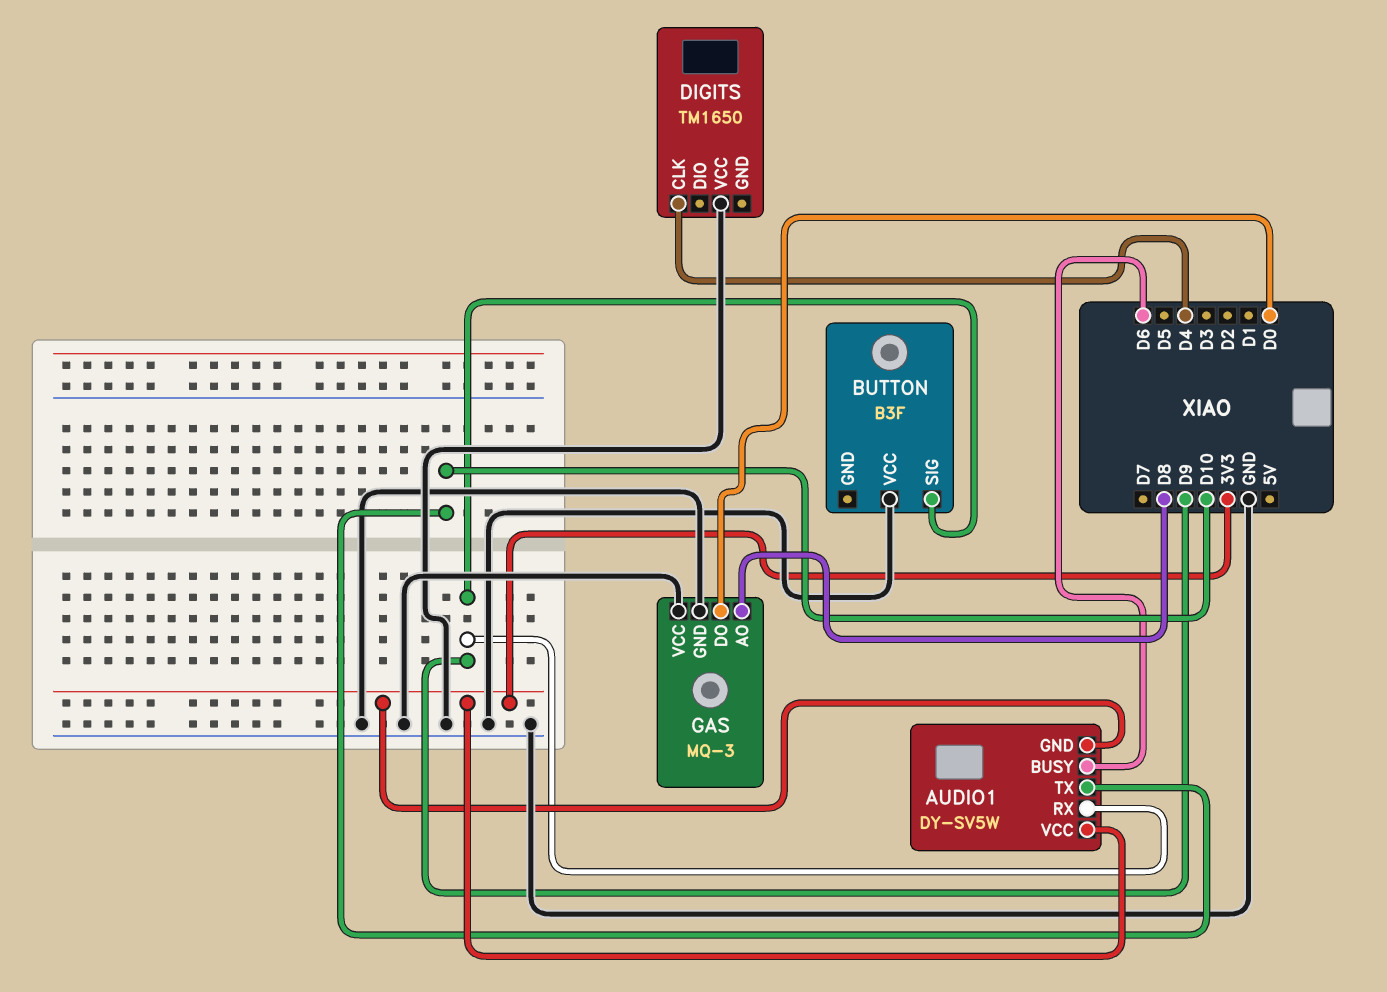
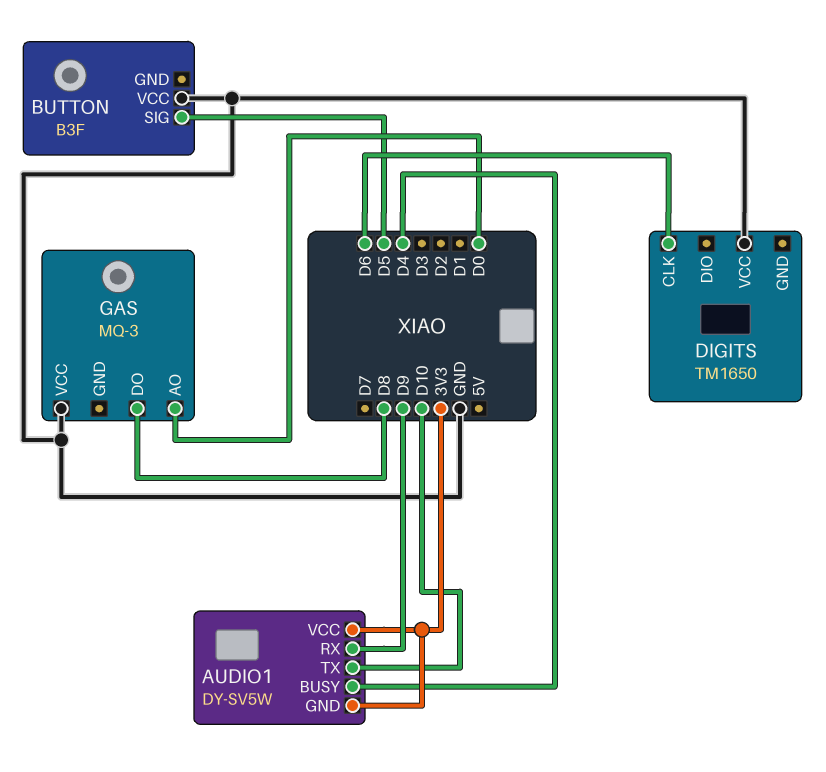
AUDIO1 pin BUSY: D6 -> D4
BUTTON pin SIG: D9 -> D5
DIGITS pin CLK: D4 -> D6
GAS pin AO: D8 -> D0
GAS pin DO: D0 -> D8
GAS pin GND: GND -> none

